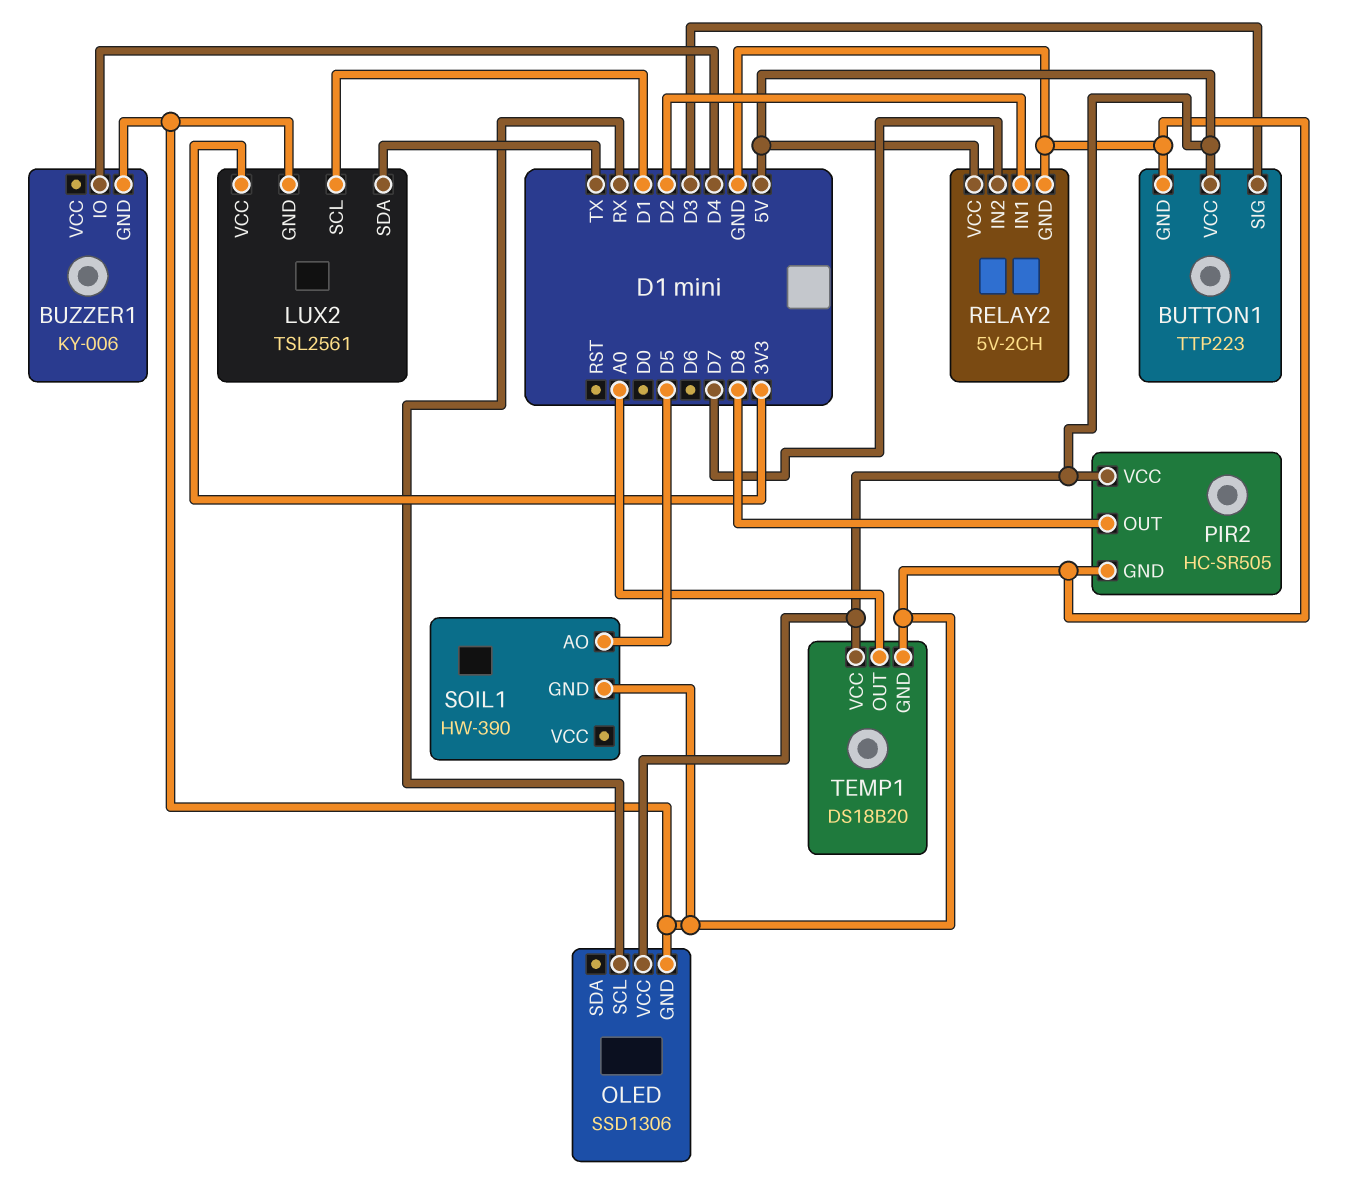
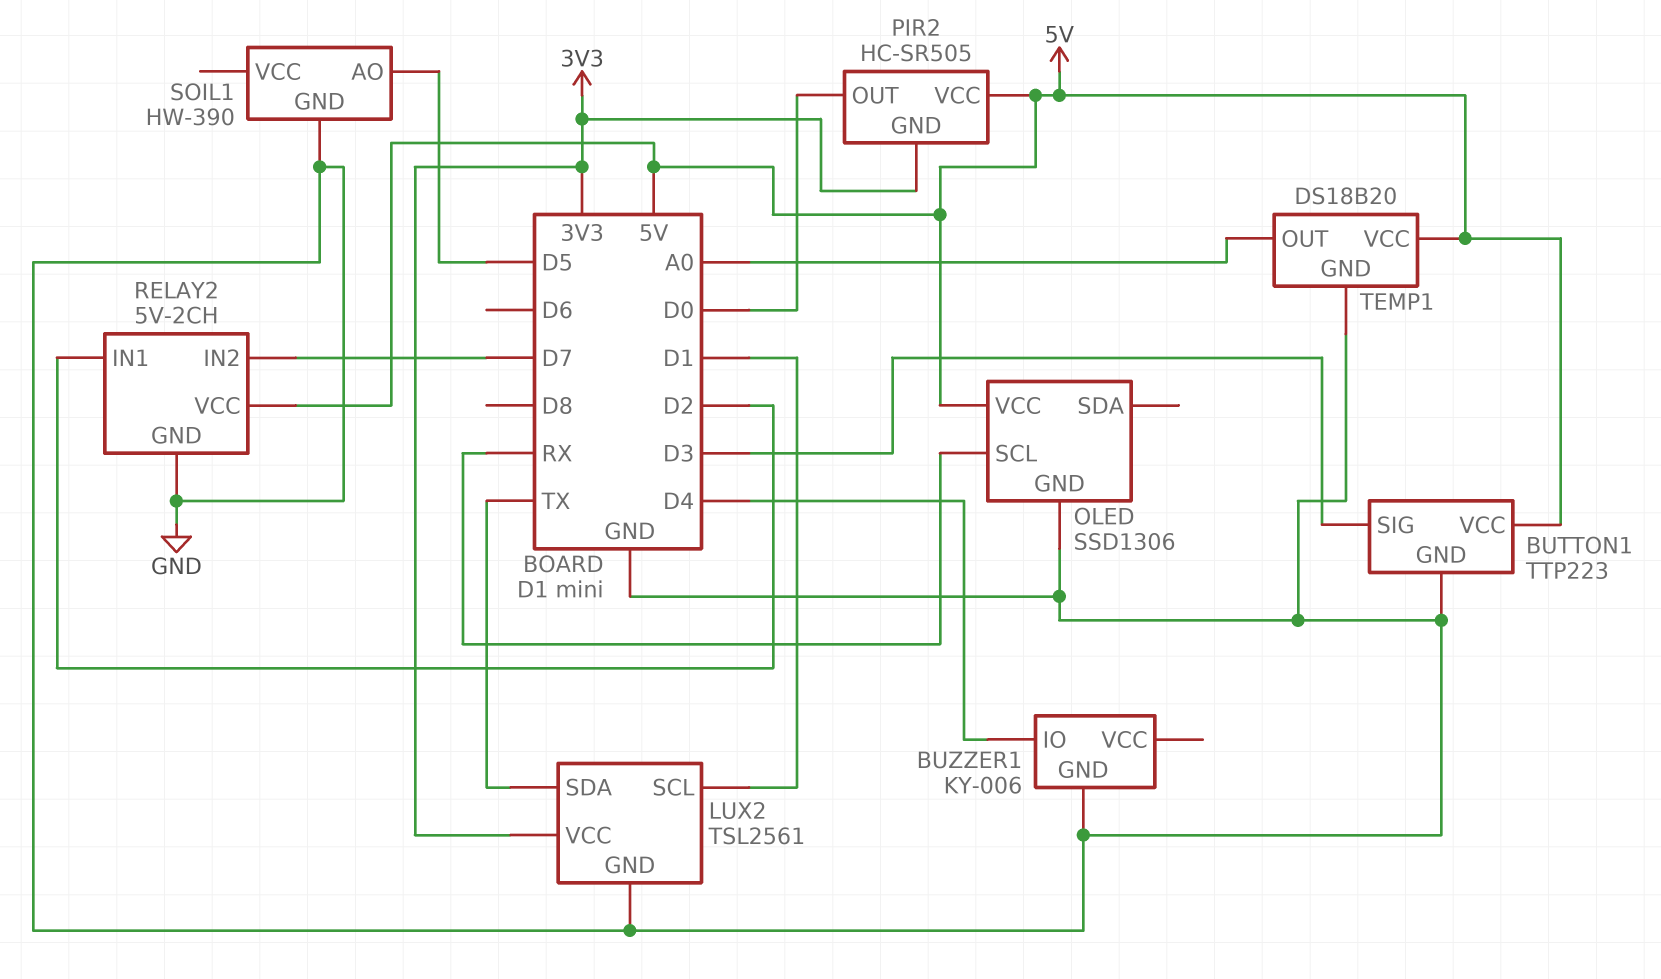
PIR2 pin GND: GND -> 3V3
PIR2 pin OUT: D8 -> D0

